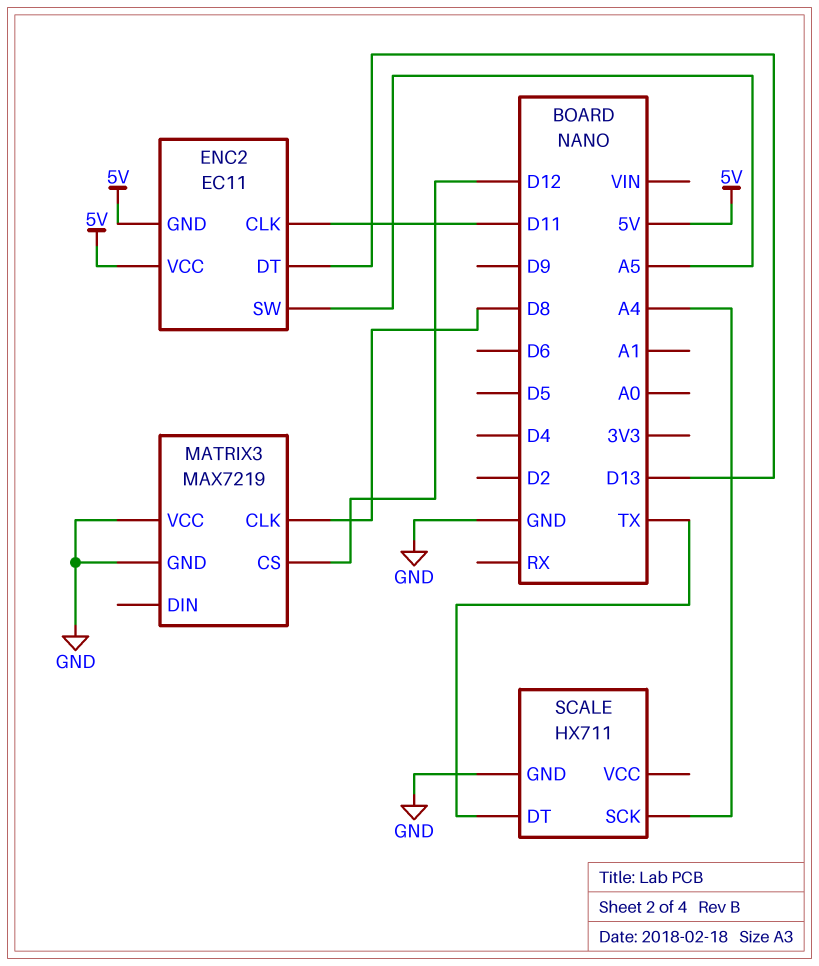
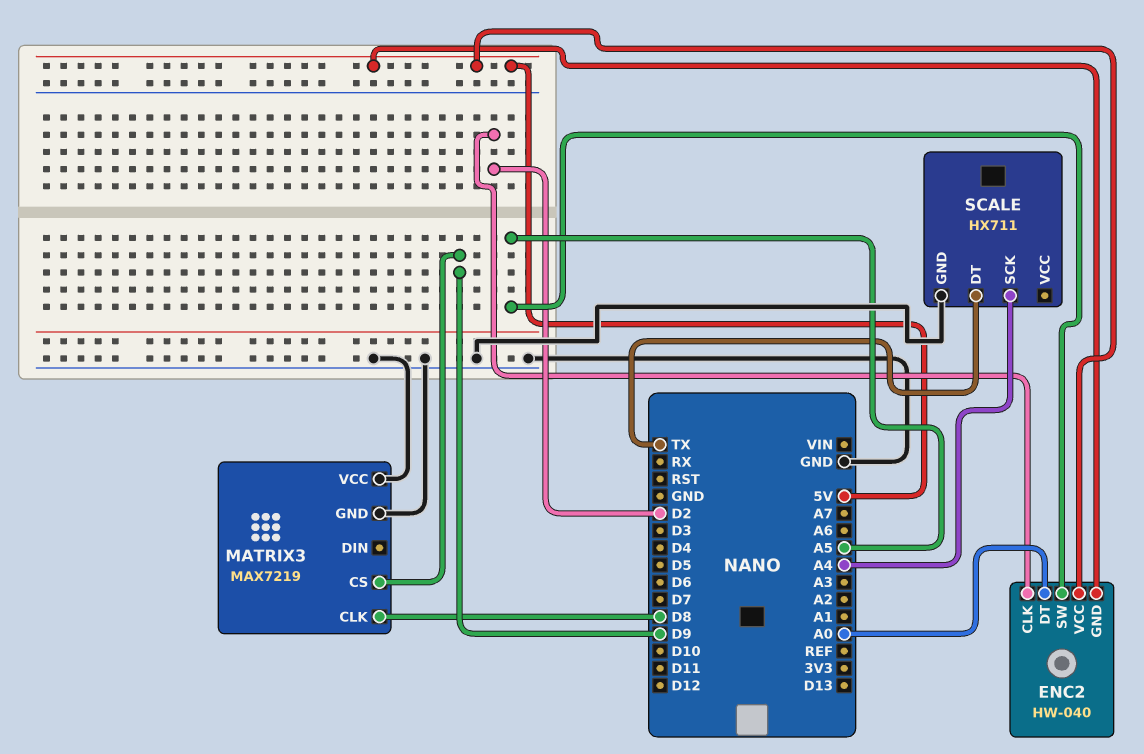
ENC2: EC11 -> HW-040
ENC2 pin CLK: D11 -> D2
ENC2 pin DT: D13 -> A0
MATRIX3 pin CS: D12 -> D9

